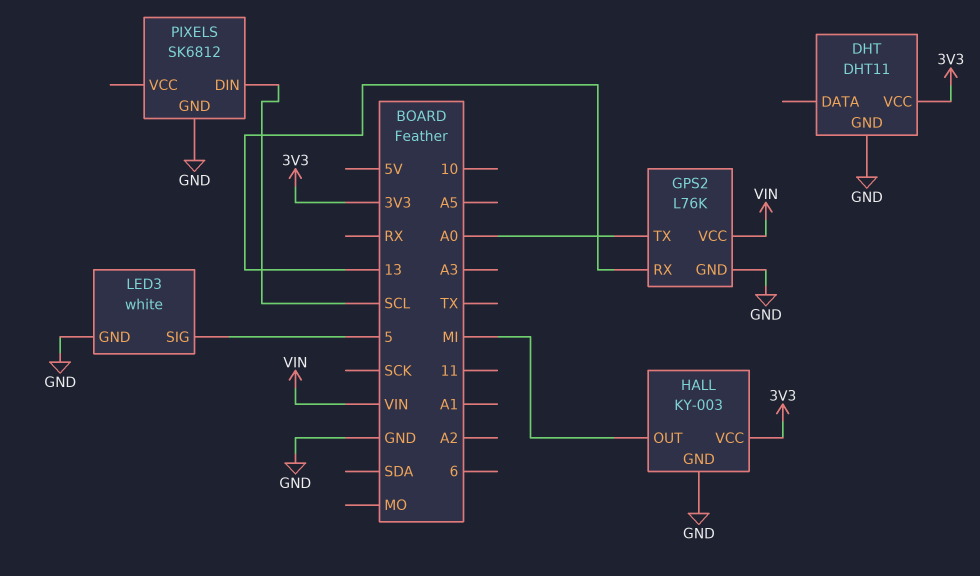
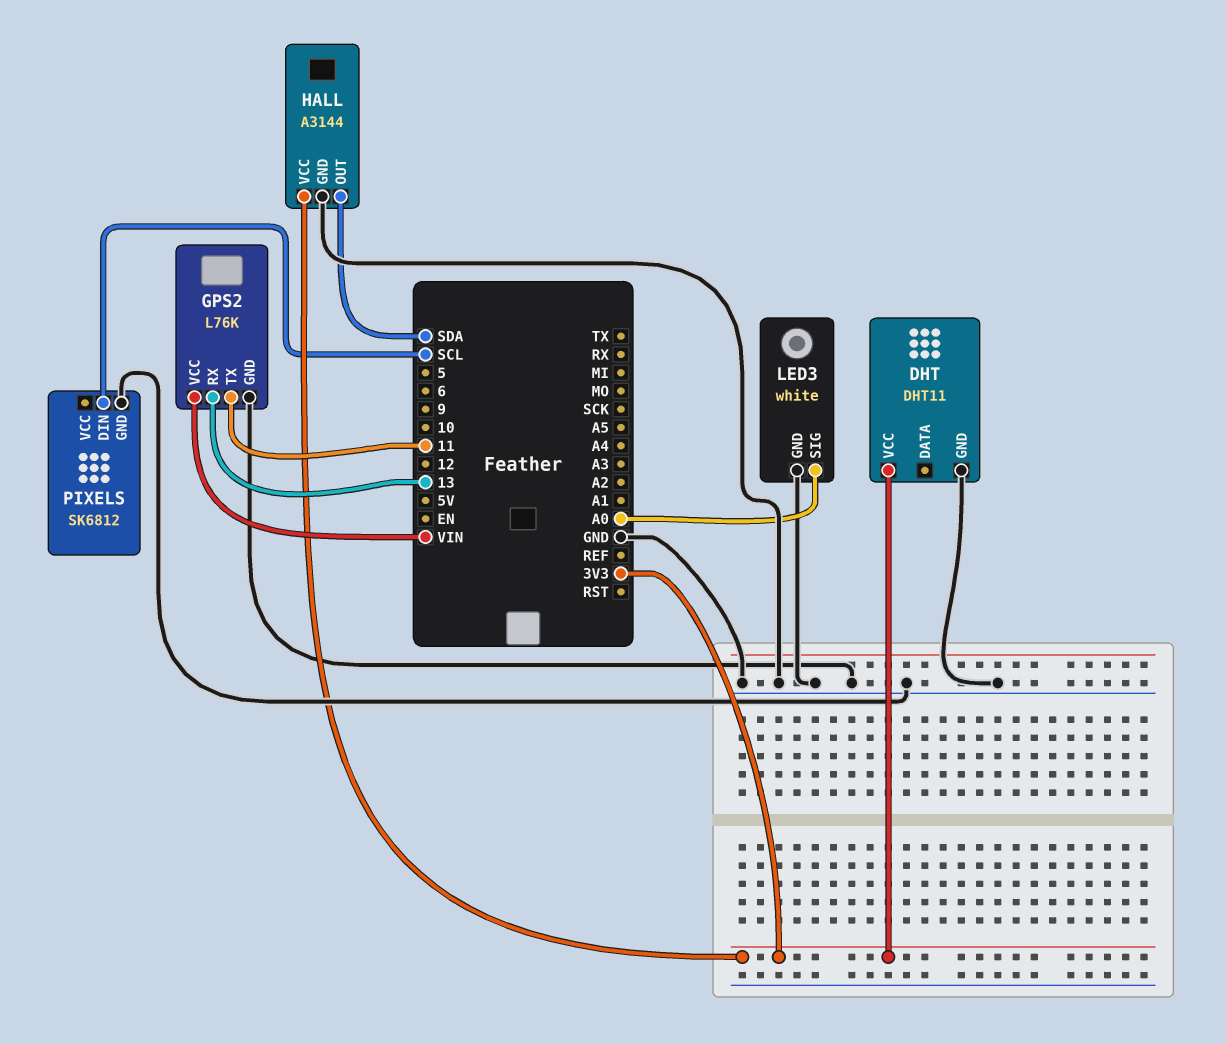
GPS2 pin TX: A0 -> 11
HALL: KY-003 -> A3144
HALL pin OUT: MI -> SDA
LED3 pin SIG: 5 -> A0

